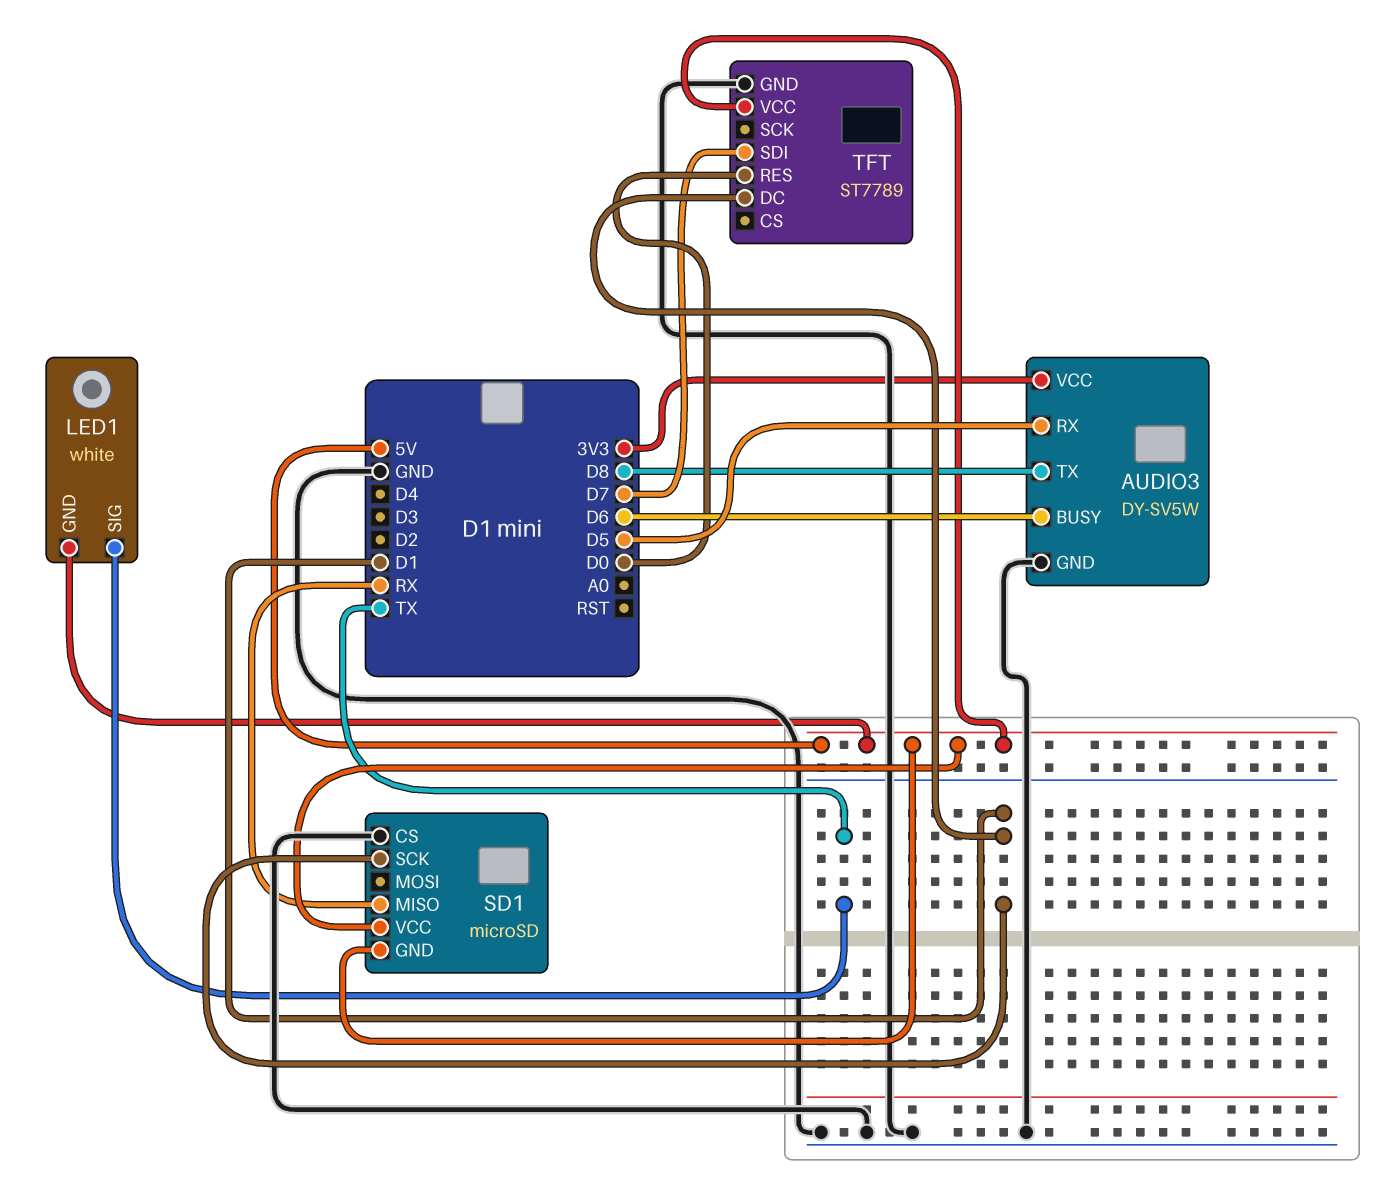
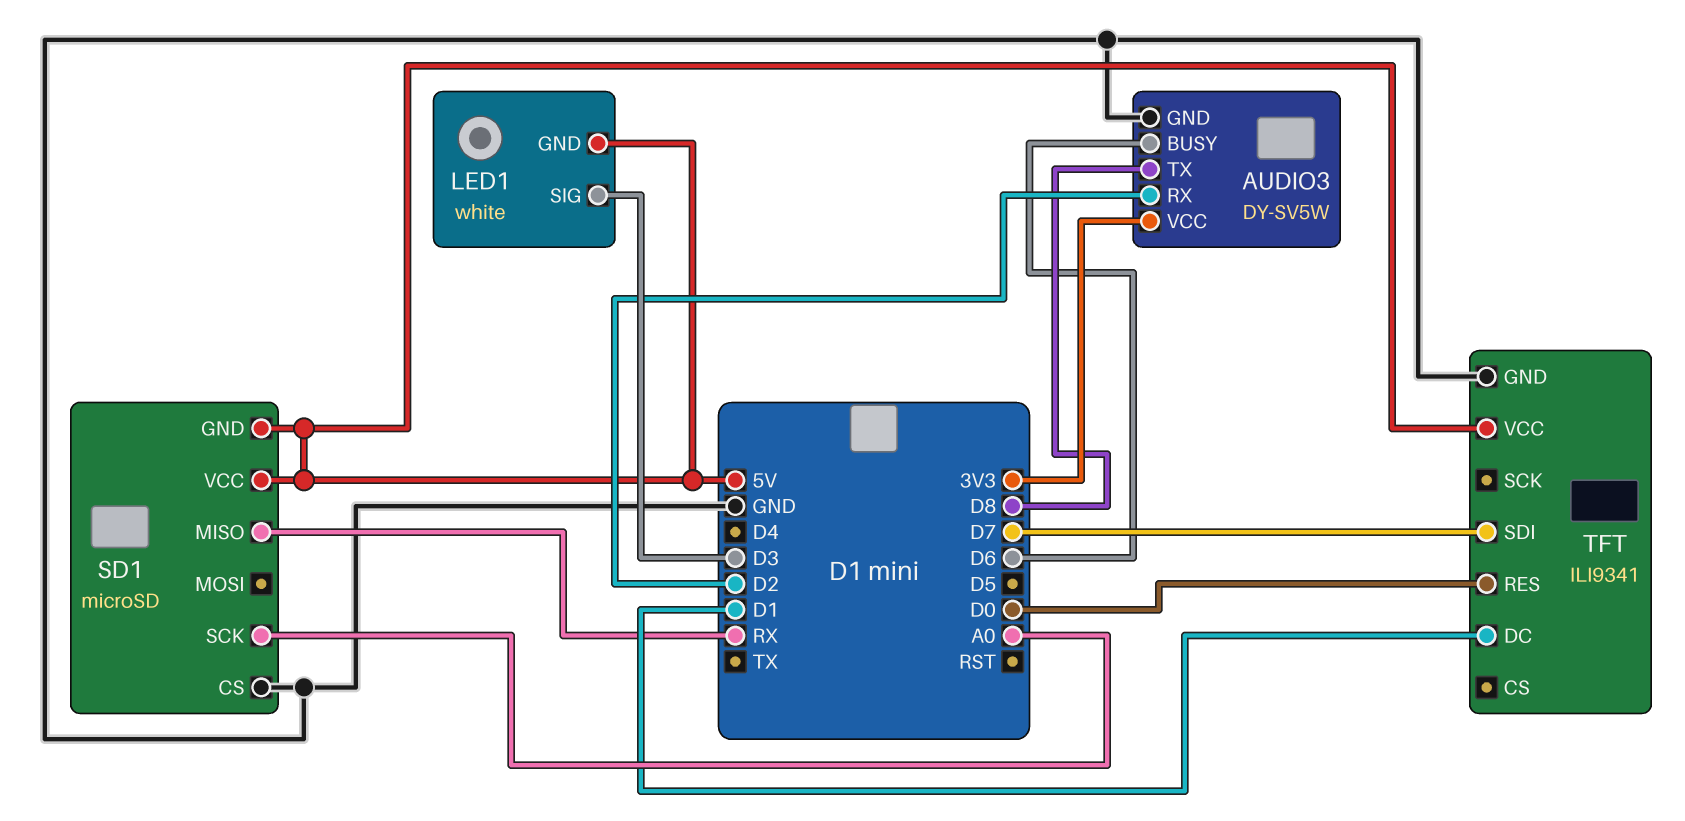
AUDIO3 pin RX: D5 -> D2
LED1 pin SIG: TX -> D3
SD1 pin SCK: D1 -> A0
TFT: ST7789 -> ILI9341

